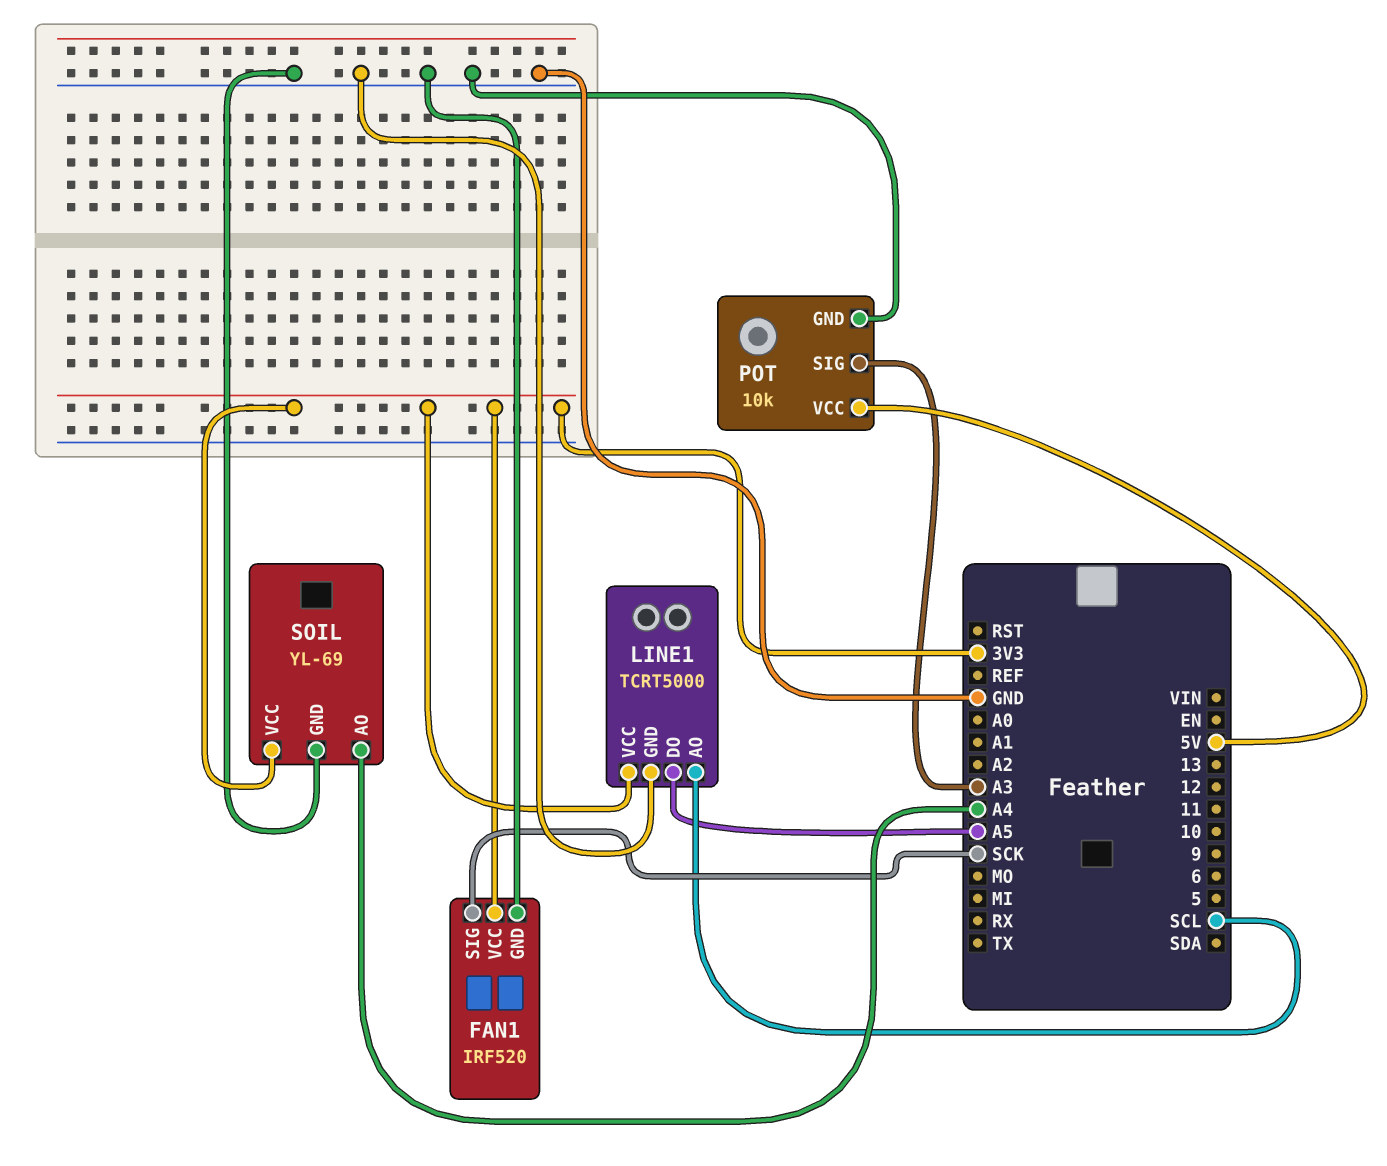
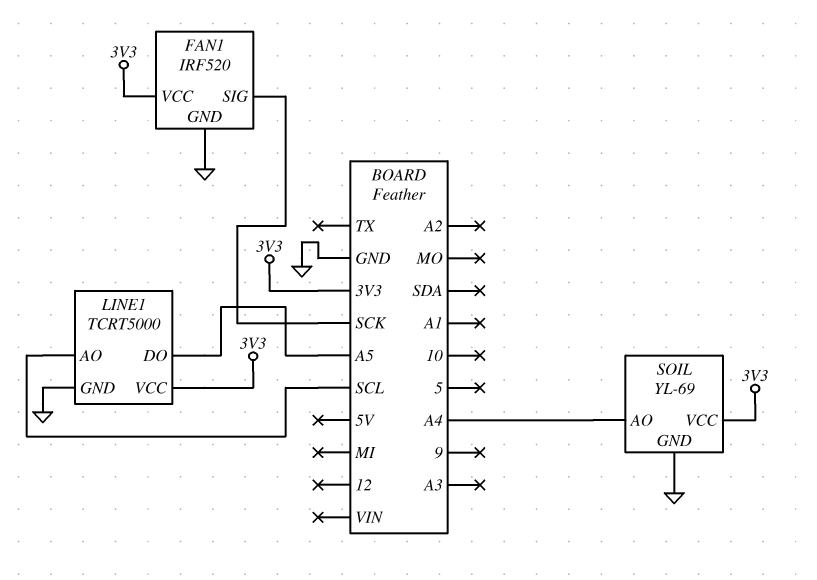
POT: 10k -> none
POT pin GND: GND -> none
POT pin SIG: A3 -> none
POT pin VCC: 5V -> none

